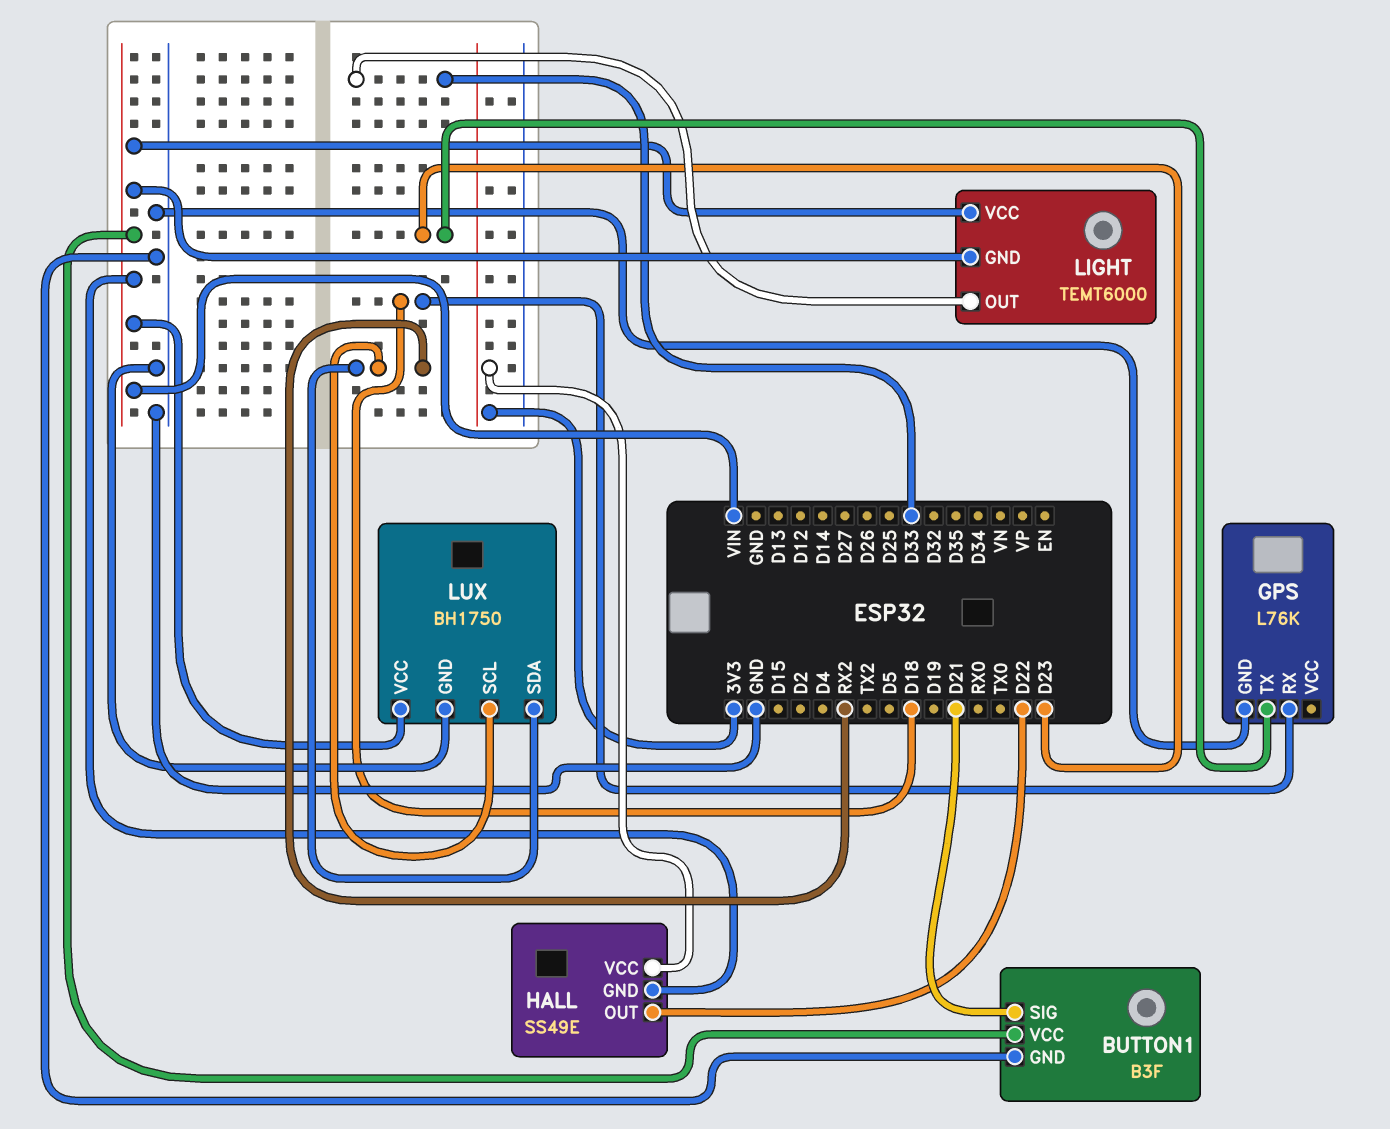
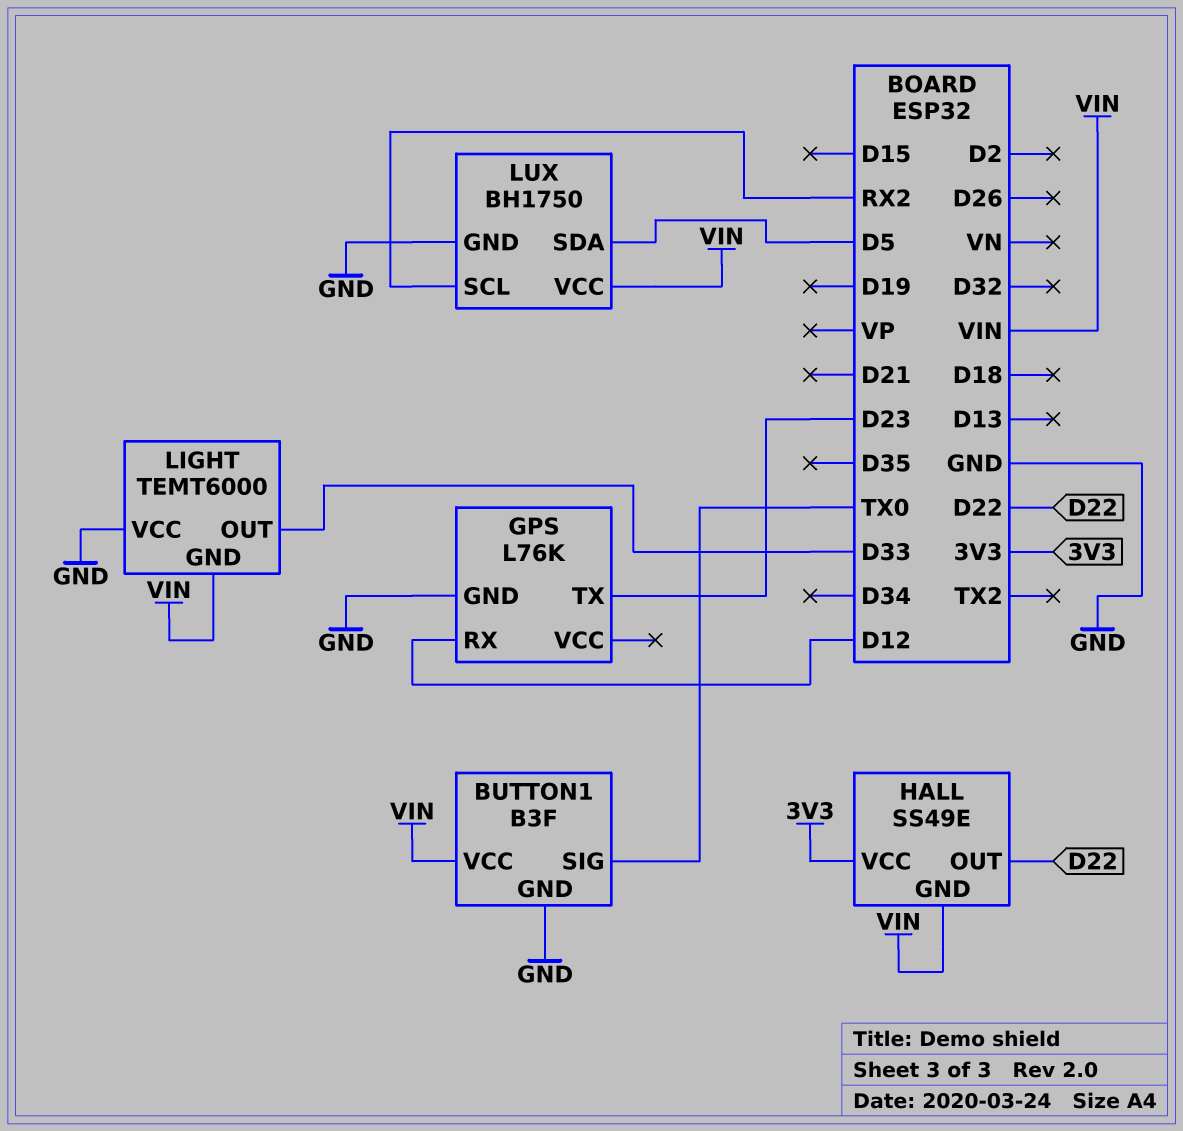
BUTTON1 pin SIG: D21 -> TX0
GPS pin RX: D18 -> D12
LIGHT pin VCC: VIN -> GND
LUX pin SDA: RX2 -> D5

